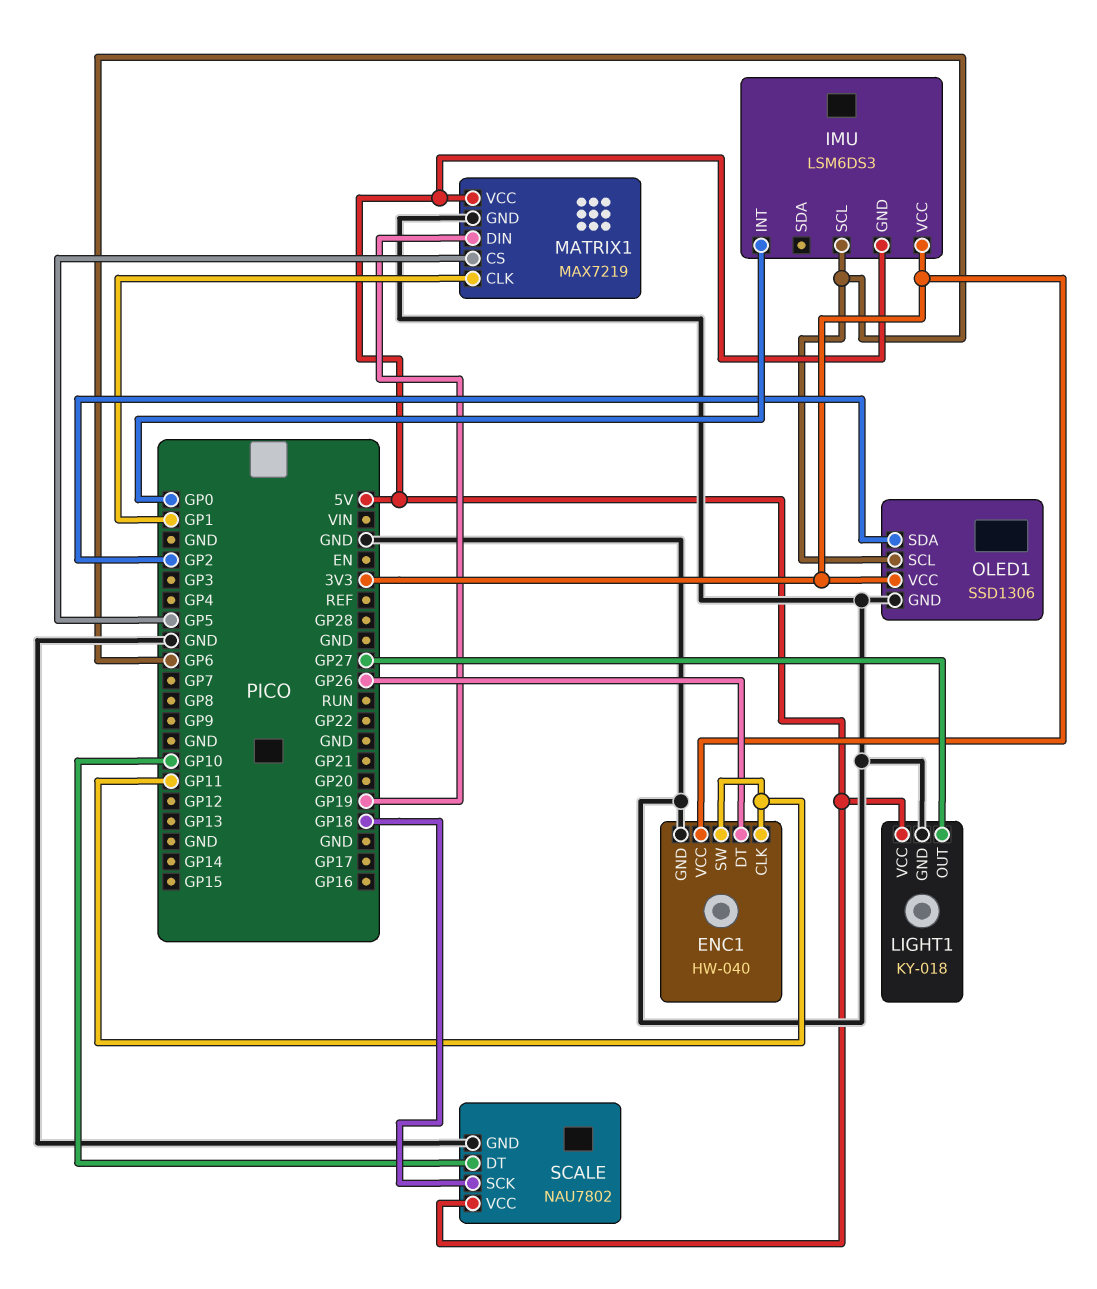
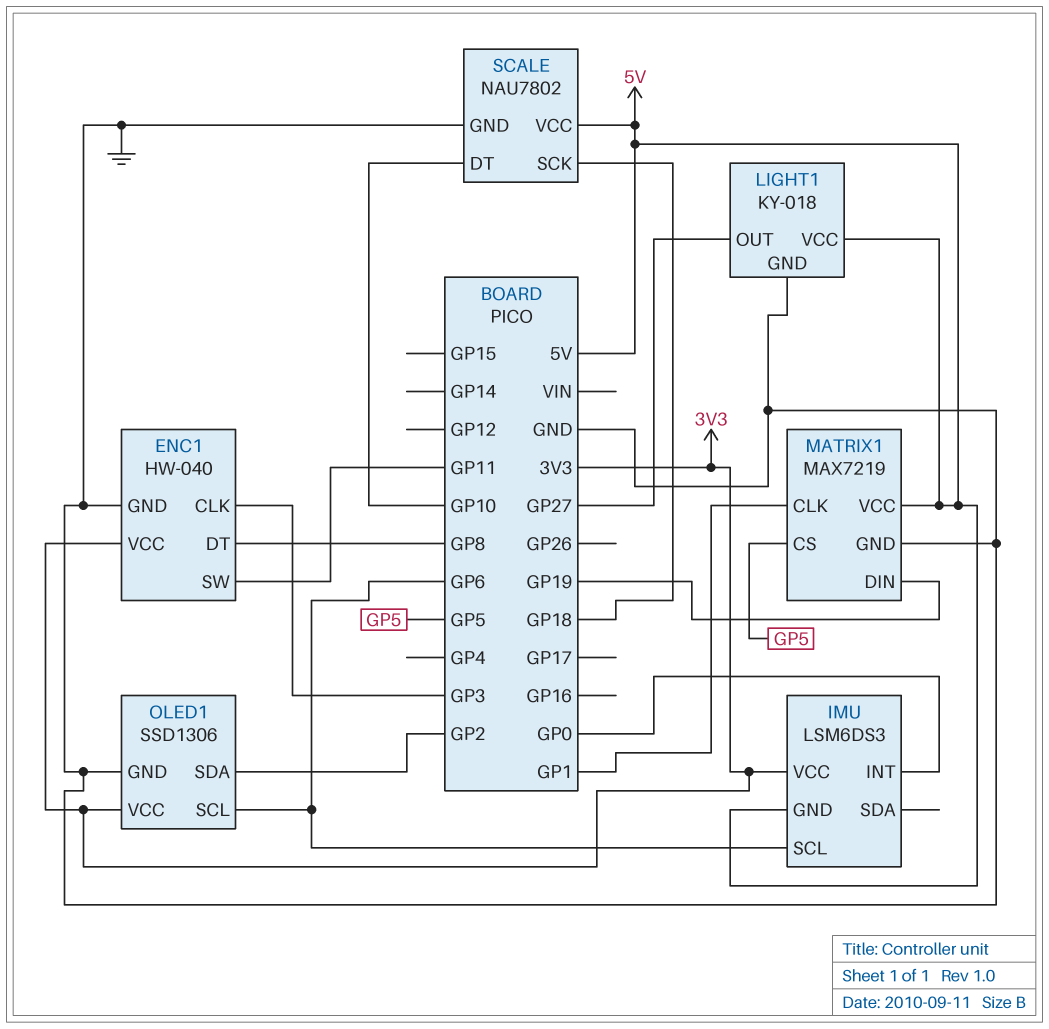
ENC1 pin CLK: GP11 -> GP3
ENC1 pin DT: GP26 -> GP8

